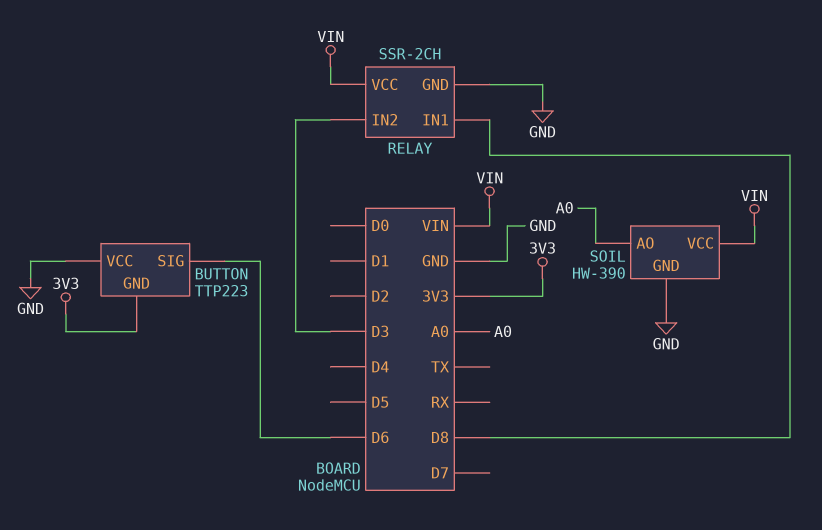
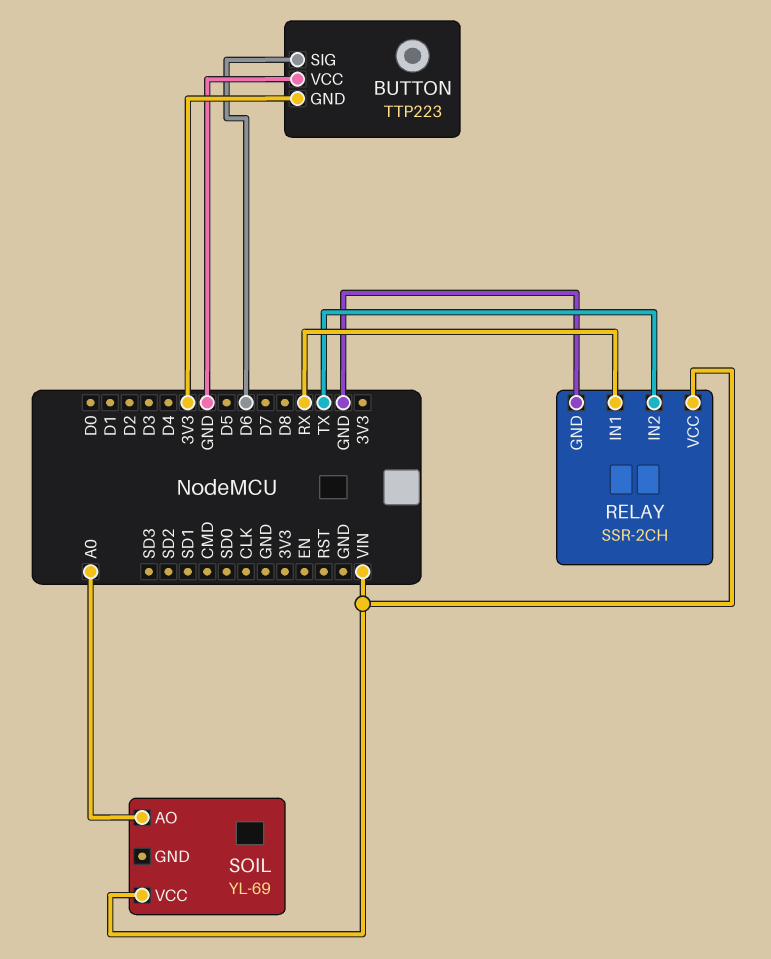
RELAY pin IN1: D8 -> RX
RELAY pin IN2: D3 -> TX
SOIL: HW-390 -> YL-69
SOIL pin GND: GND -> none

